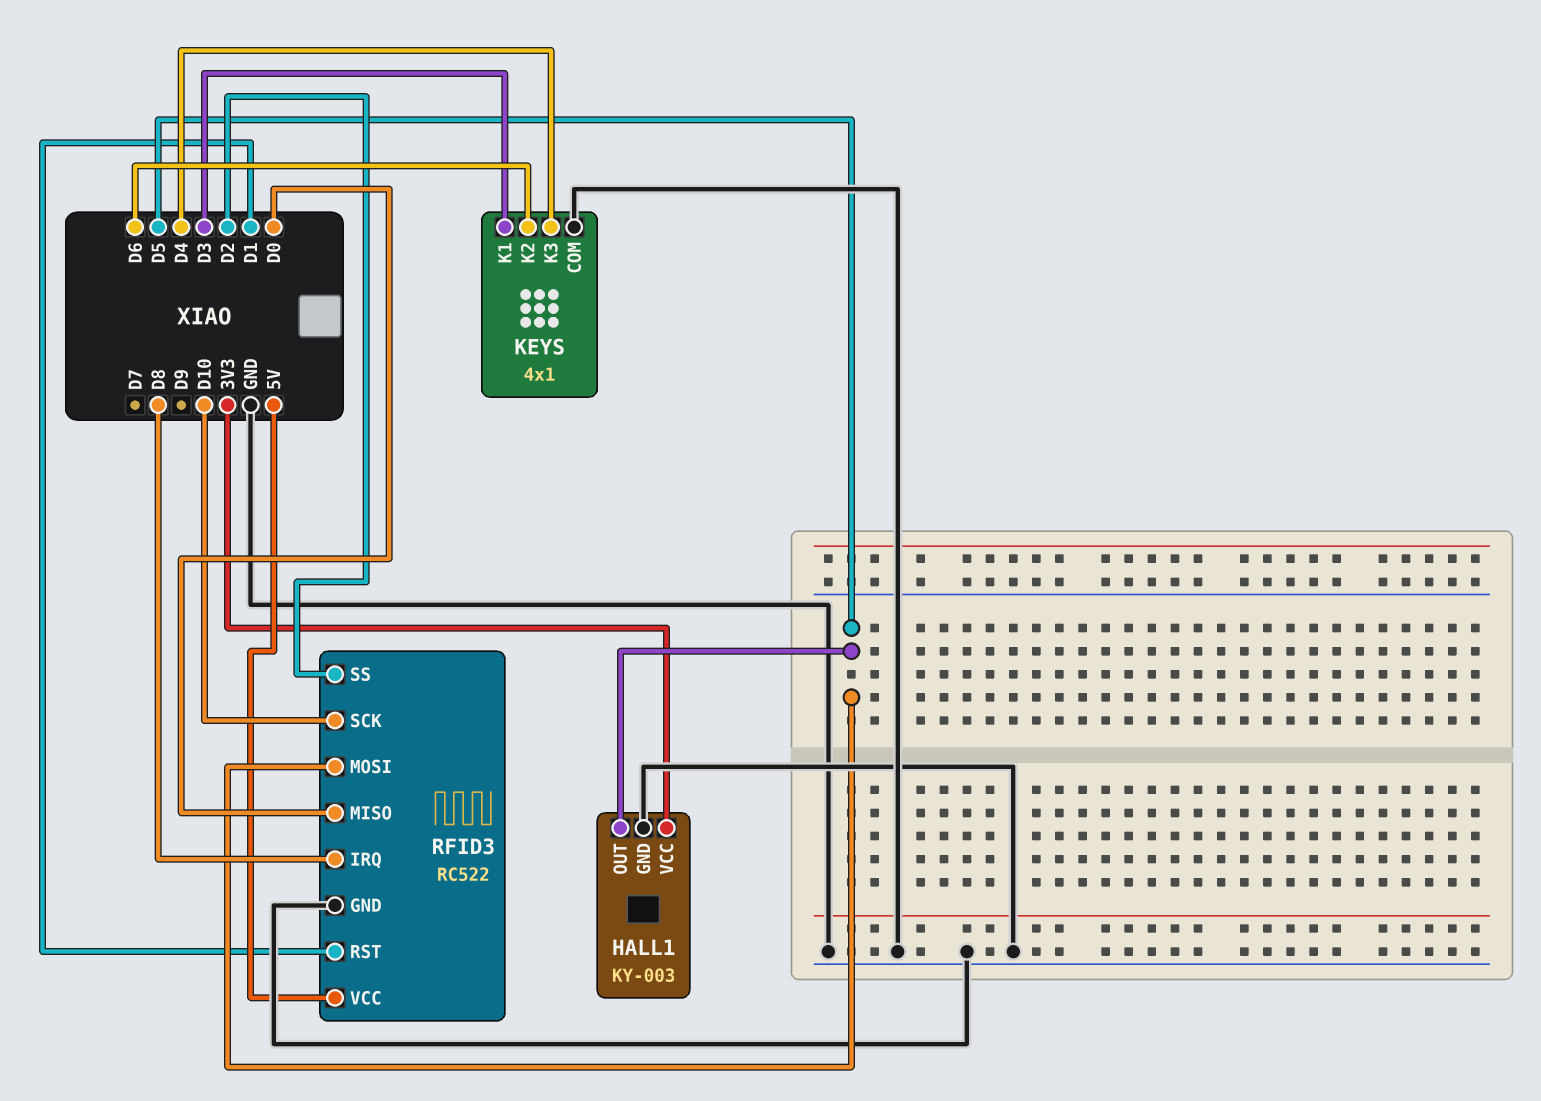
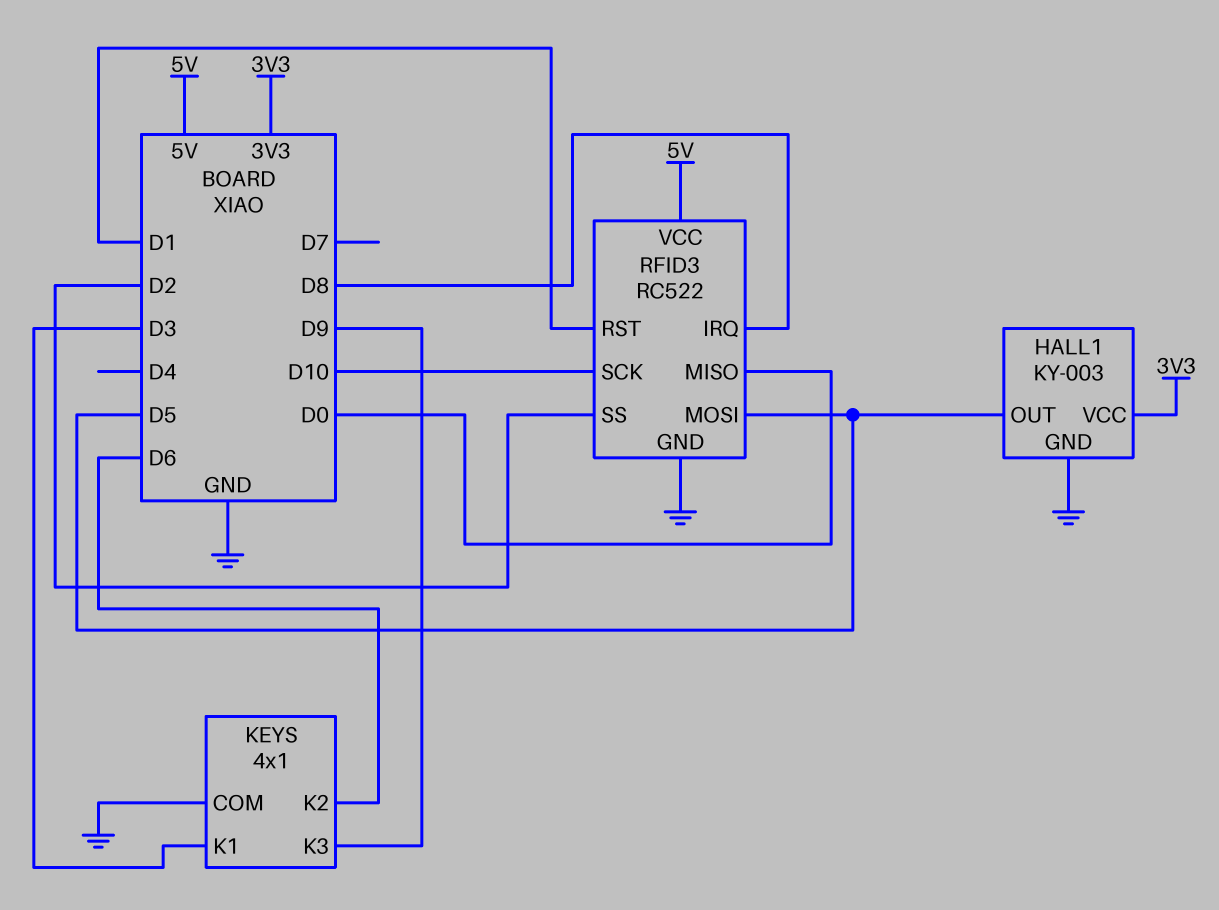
KEYS pin K3: D4 -> D9

